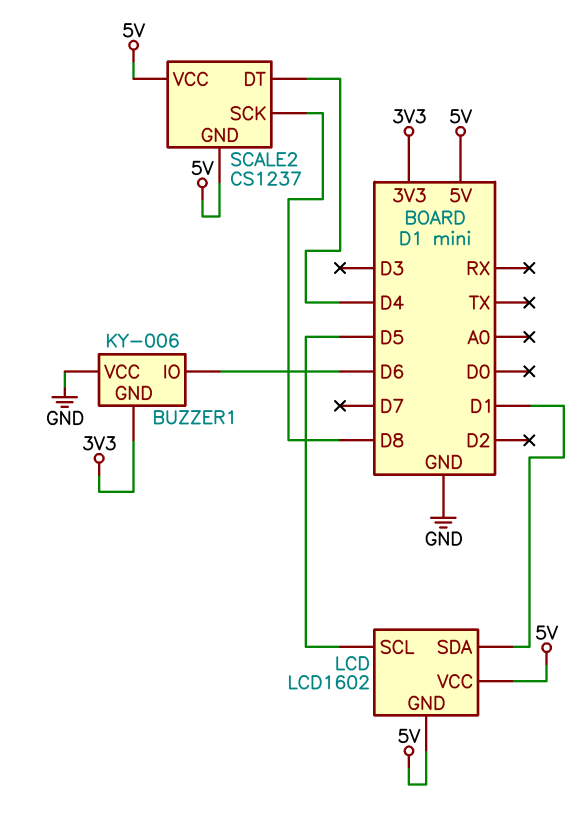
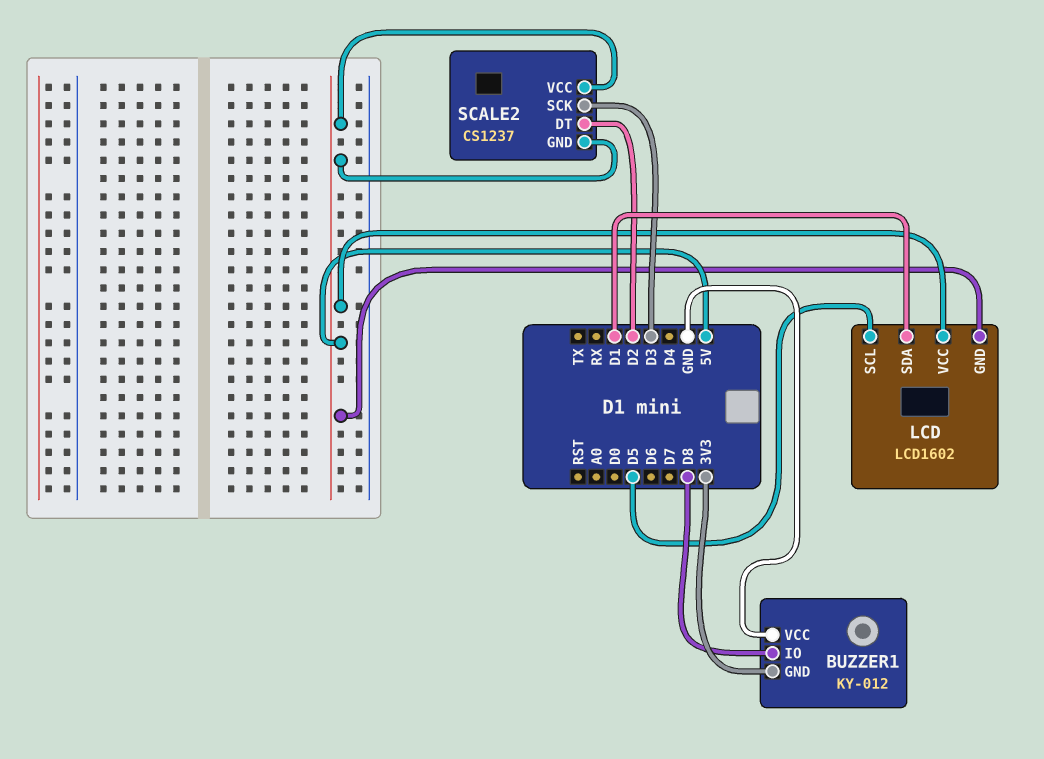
BUZZER1: KY-006 -> KY-012
BUZZER1 pin IO: D6 -> D8
SCALE2 pin DT: D4 -> D2
SCALE2 pin SCK: D8 -> D3

